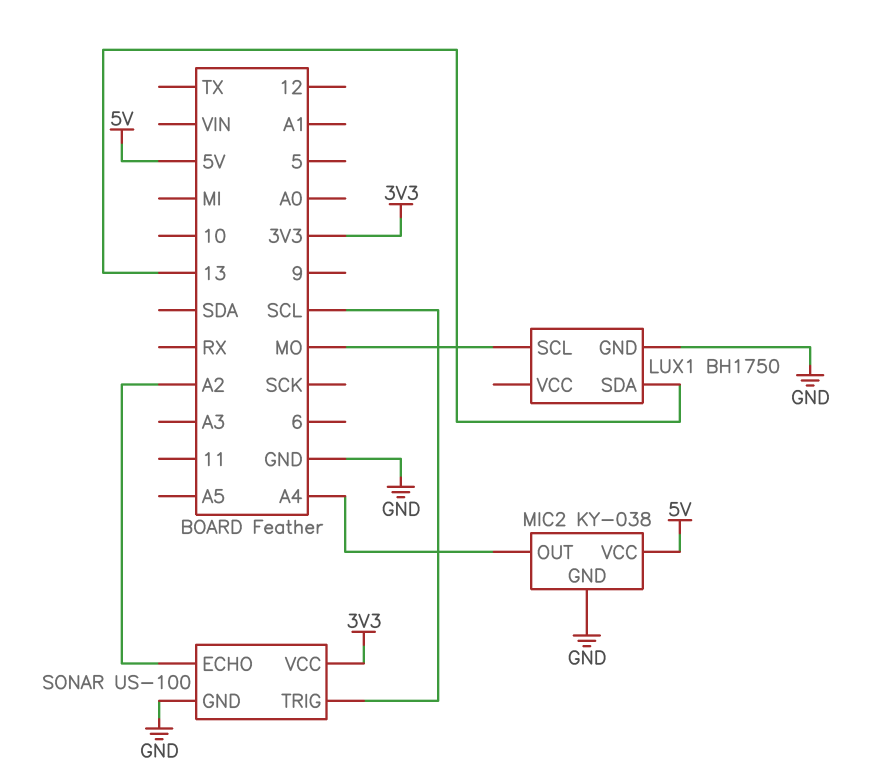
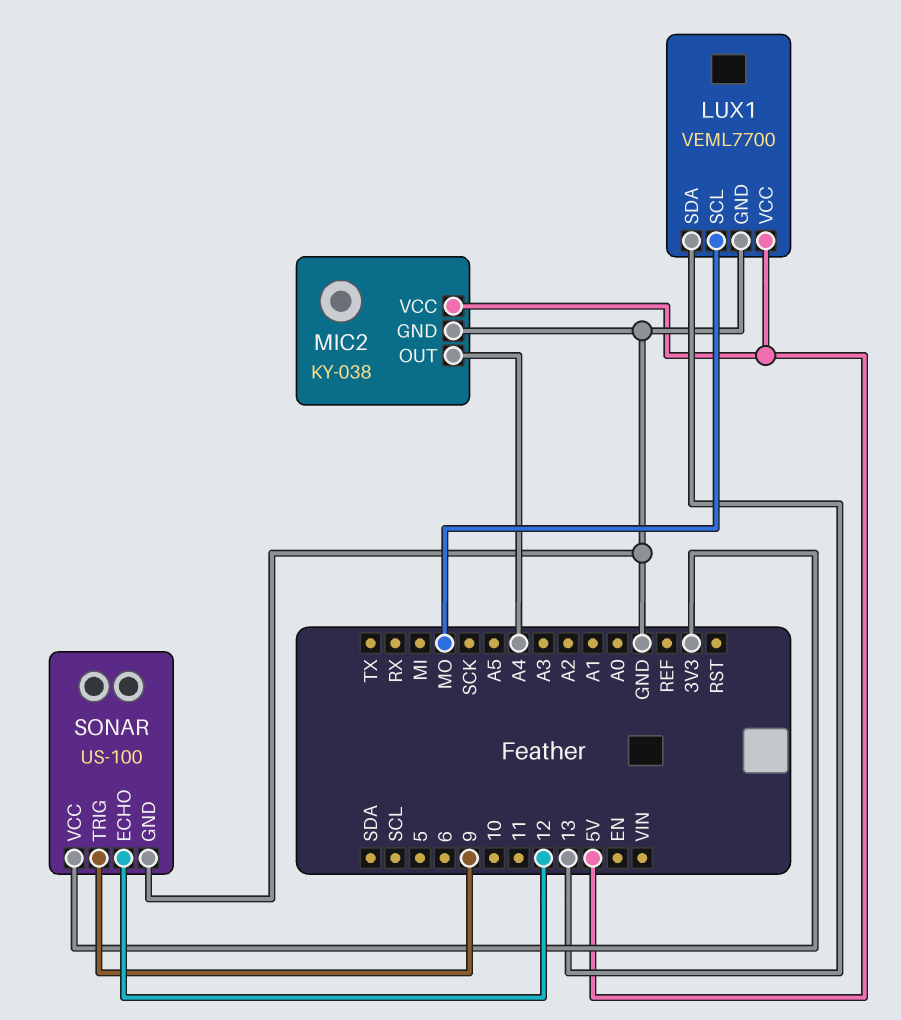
LUX1: BH1750 -> VEML7700
LUX1 pin VCC: none -> 5V
SONAR pin ECHO: A2 -> 12
SONAR pin TRIG: SCL -> 9

